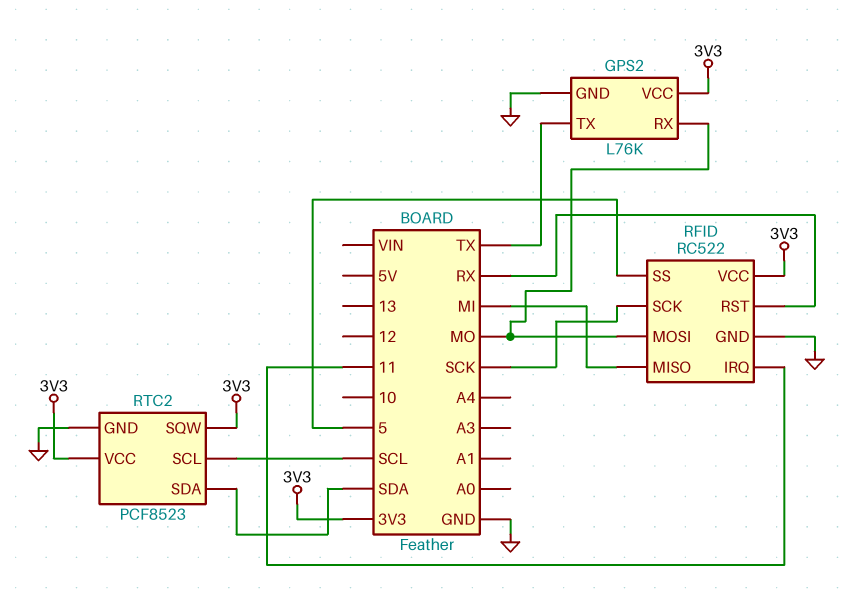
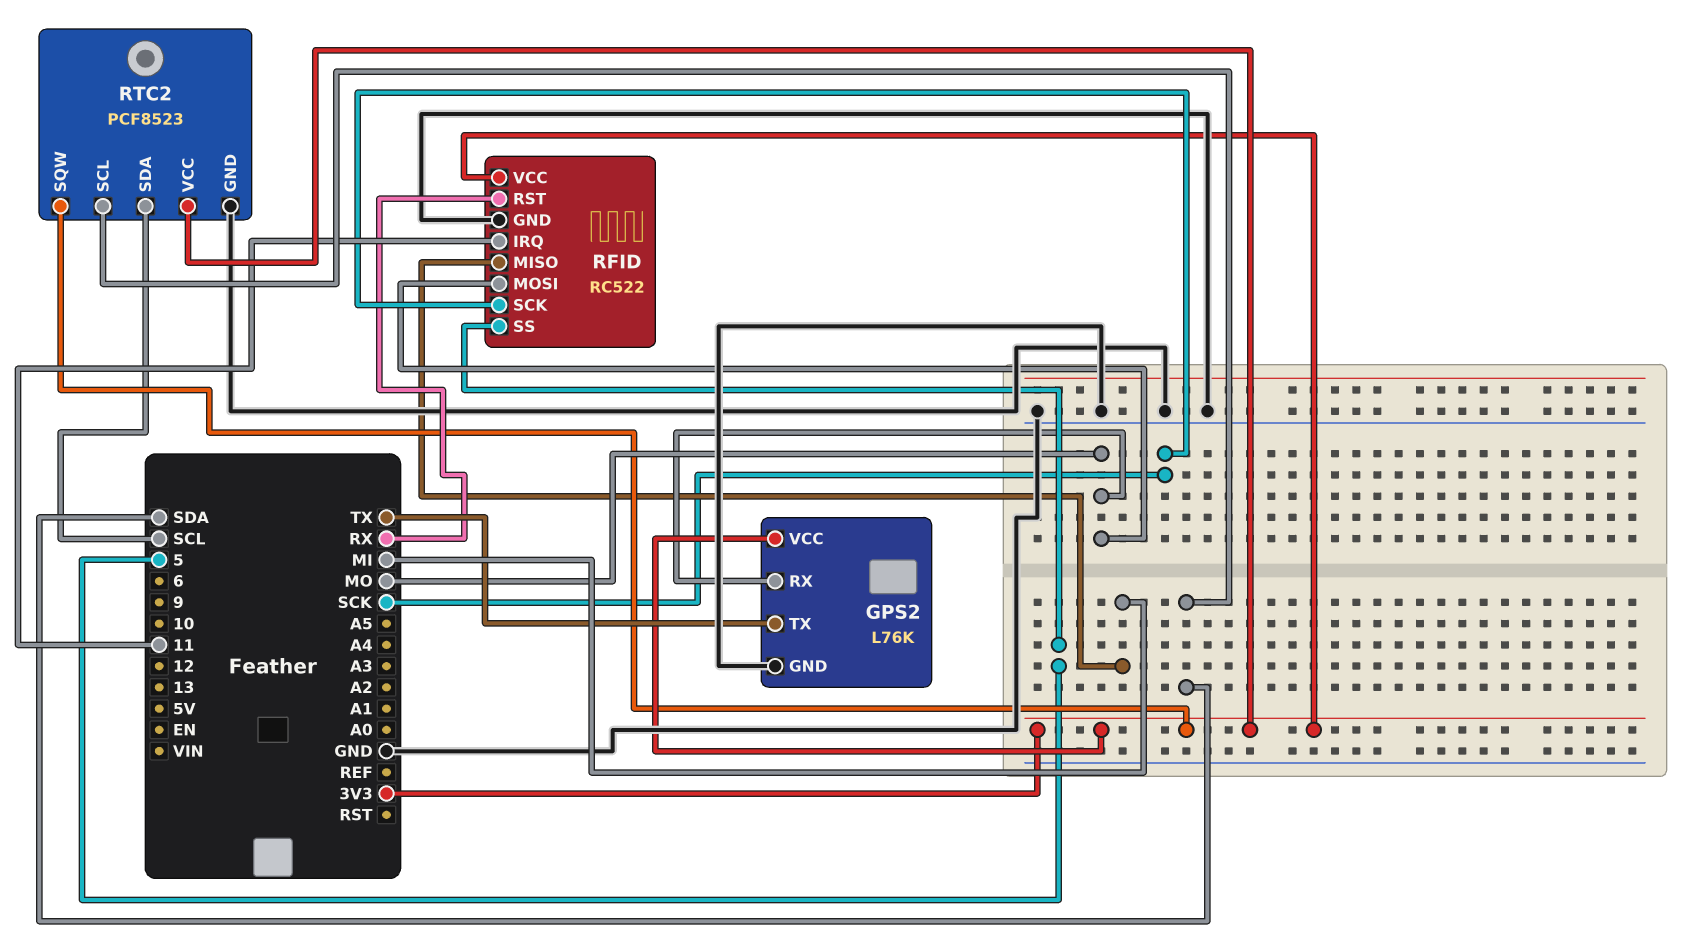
RTC2 pin SCL: SCL -> SDA
RTC2 pin SDA: SDA -> SCL

